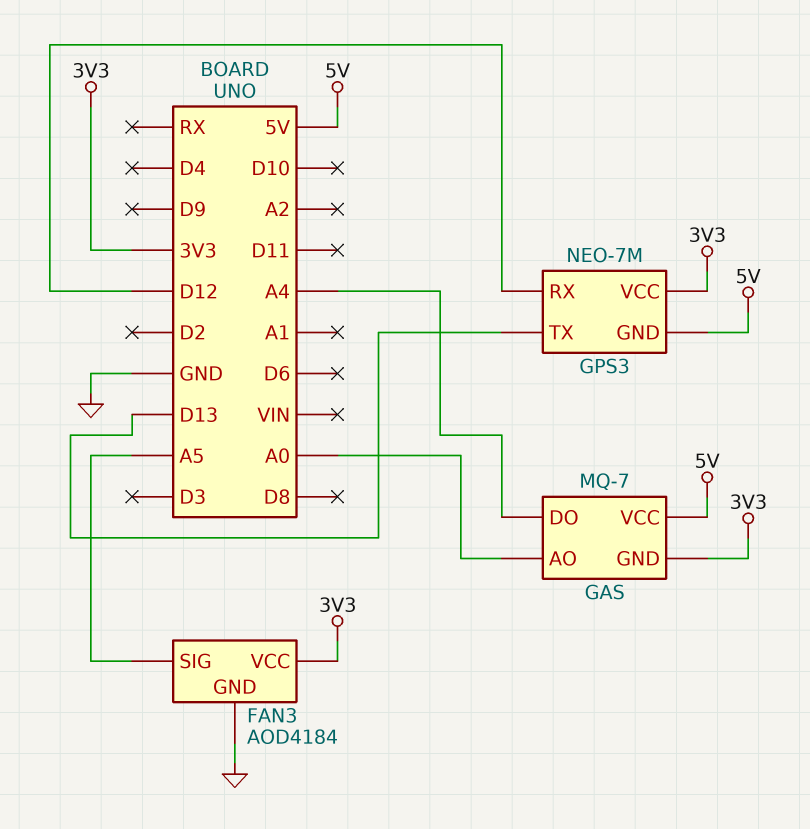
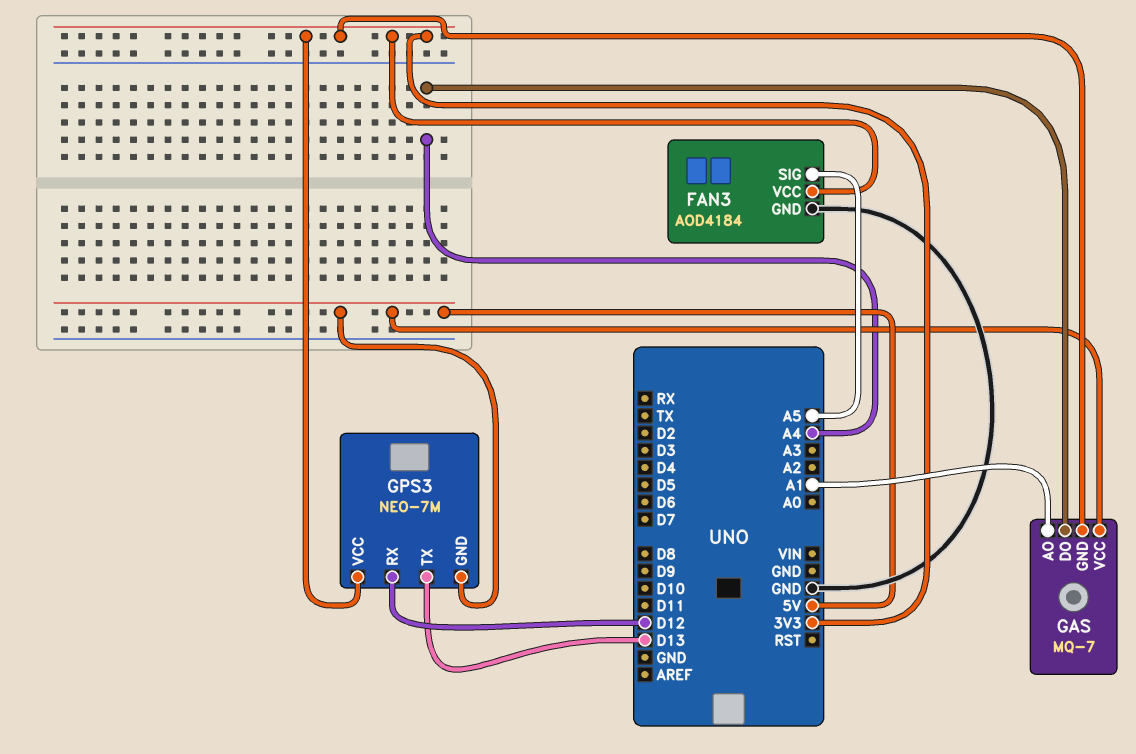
GAS pin AO: A0 -> A1

